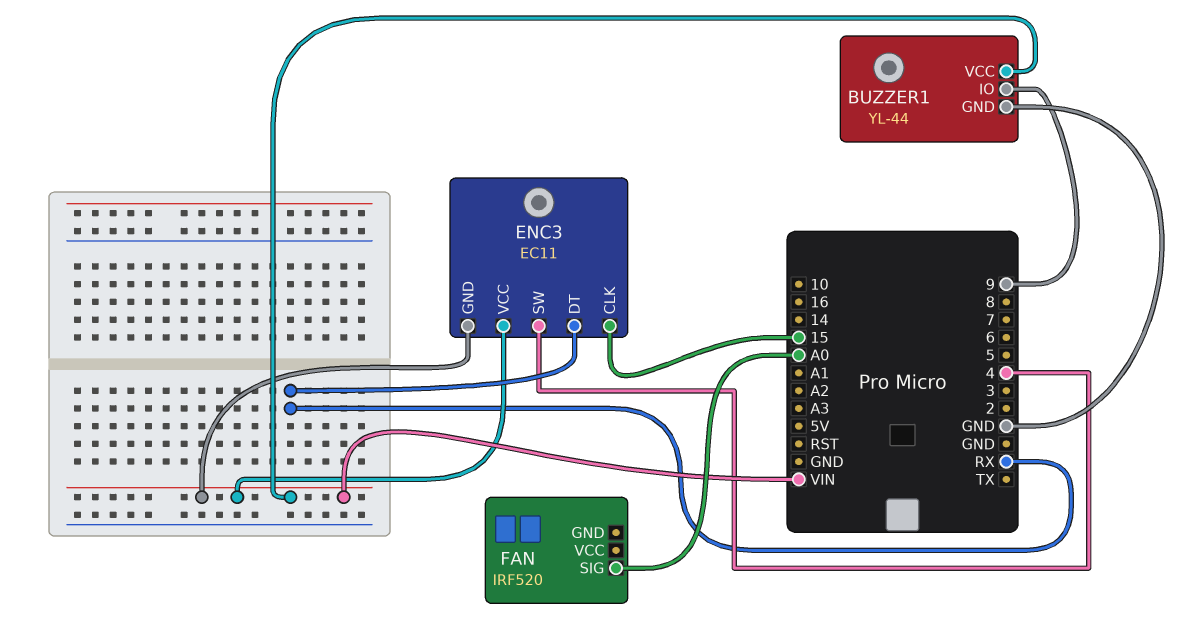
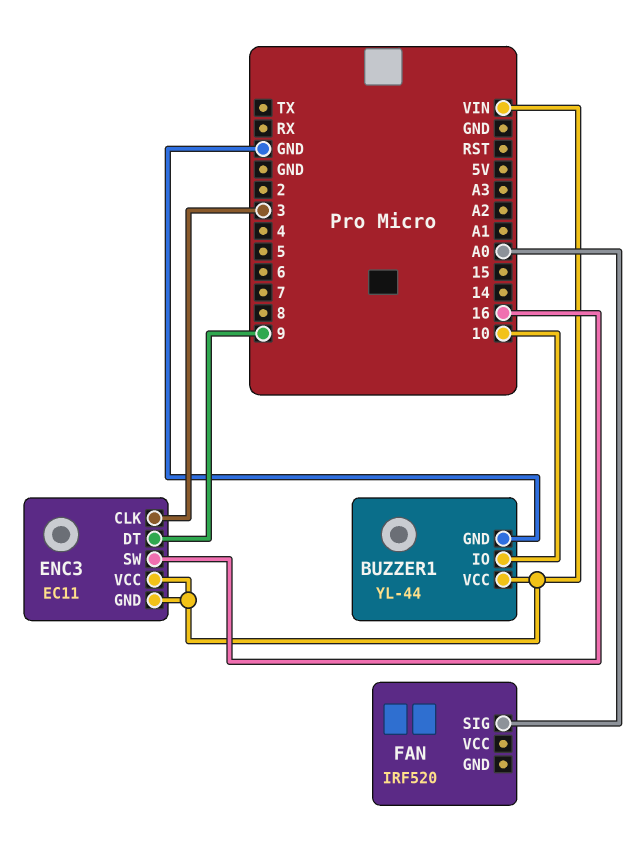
BUZZER1 pin IO: 9 -> 10
ENC3 pin CLK: 15 -> 3
ENC3 pin DT: RX -> 9
ENC3 pin SW: 4 -> 16

